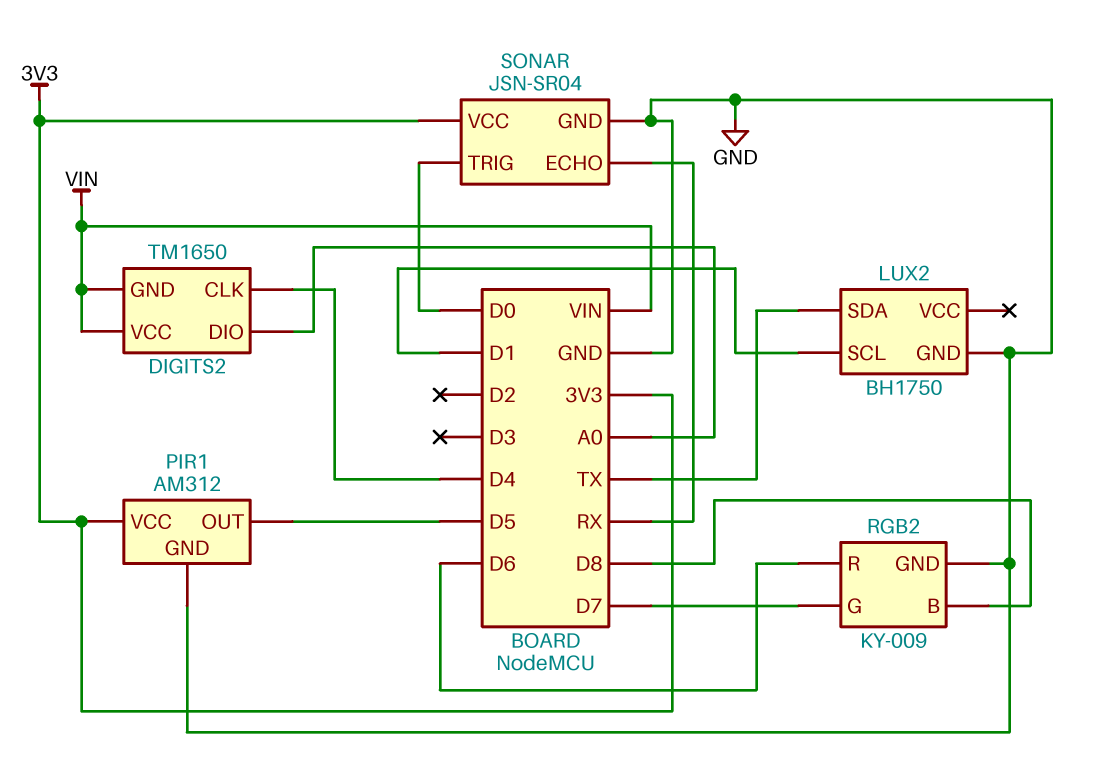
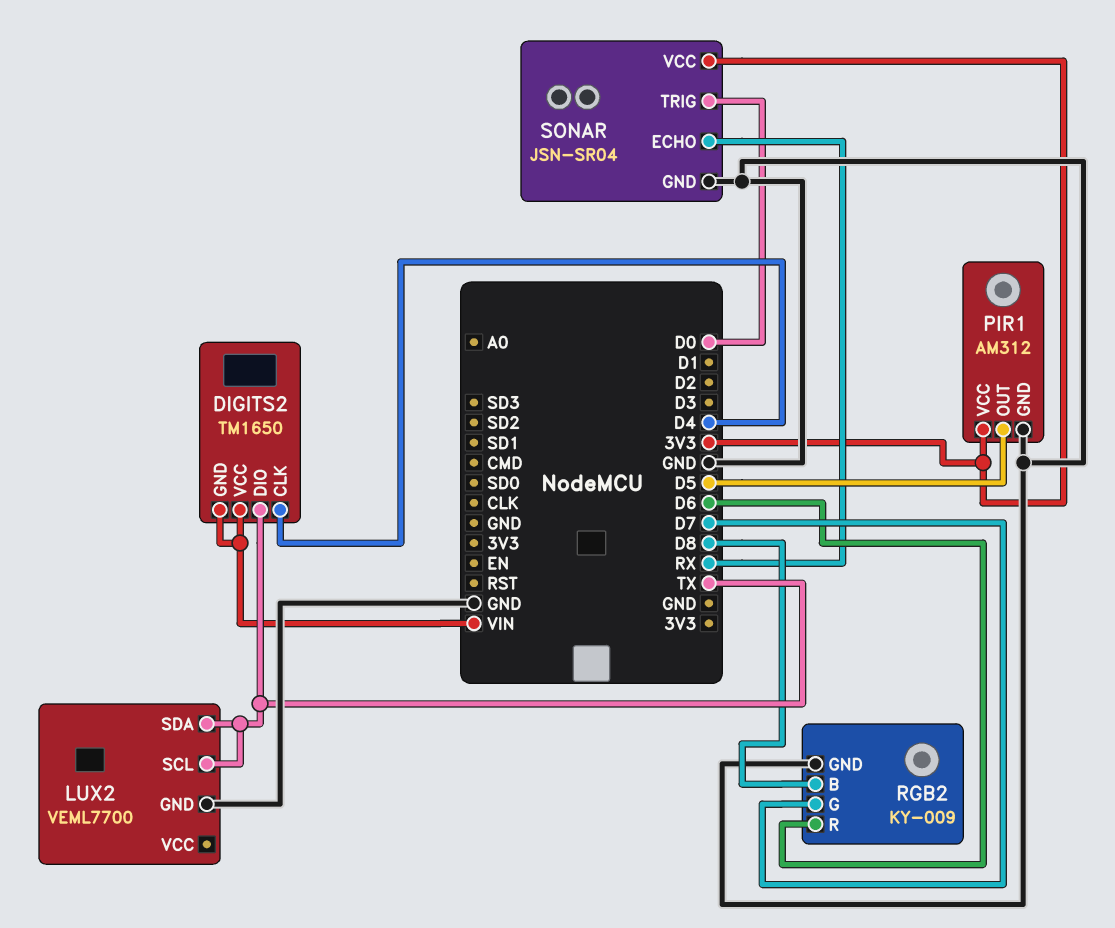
DIGITS2 pin DIO: A0 -> TX
LUX2: BH1750 -> VEML7700
LUX2 pin SCL: D1 -> TX

